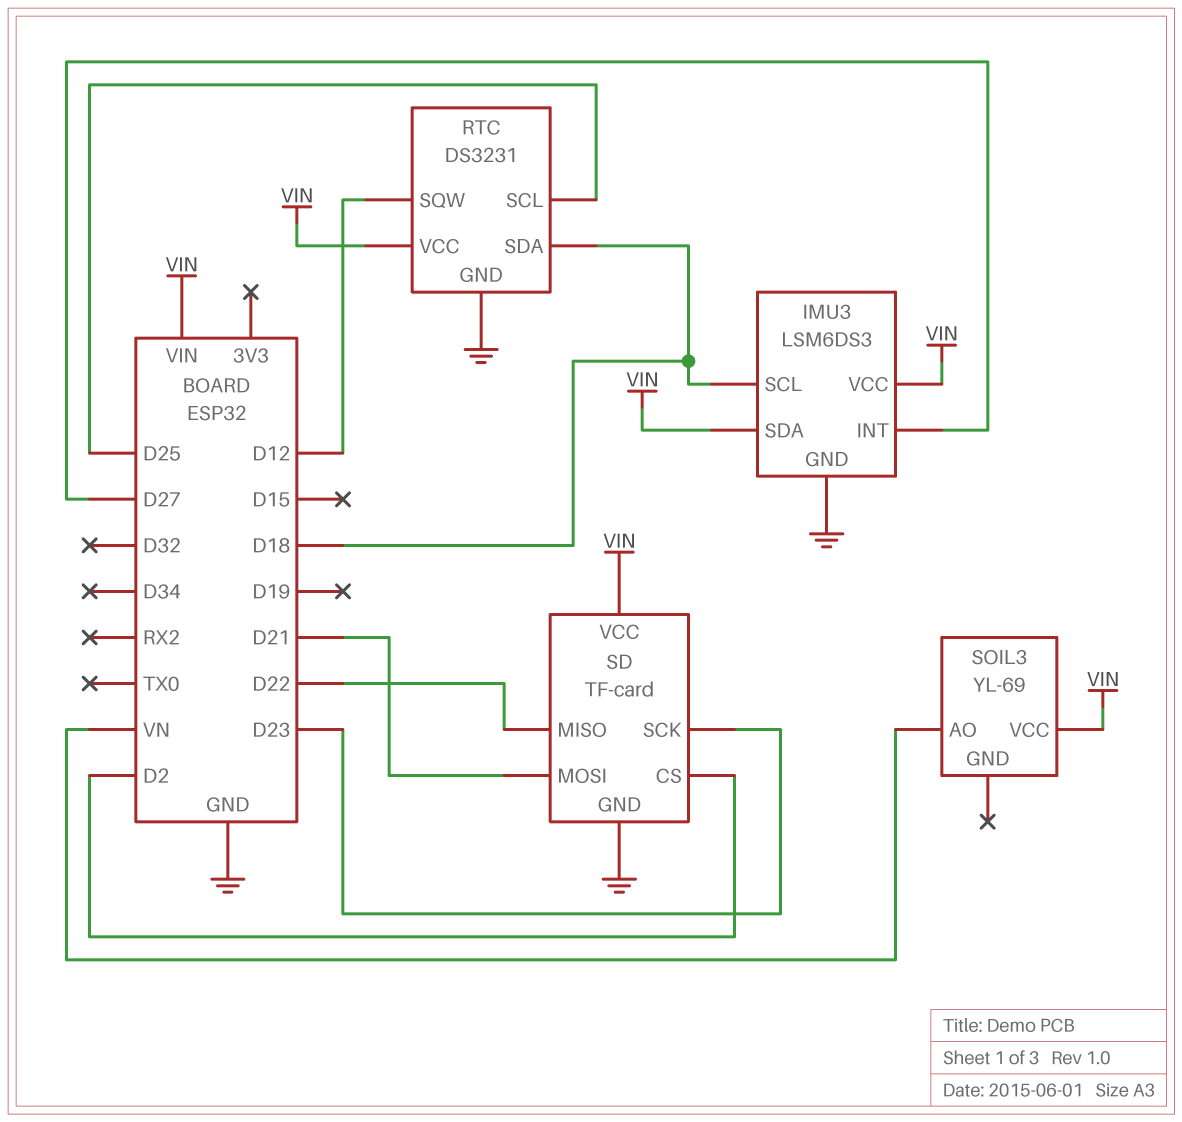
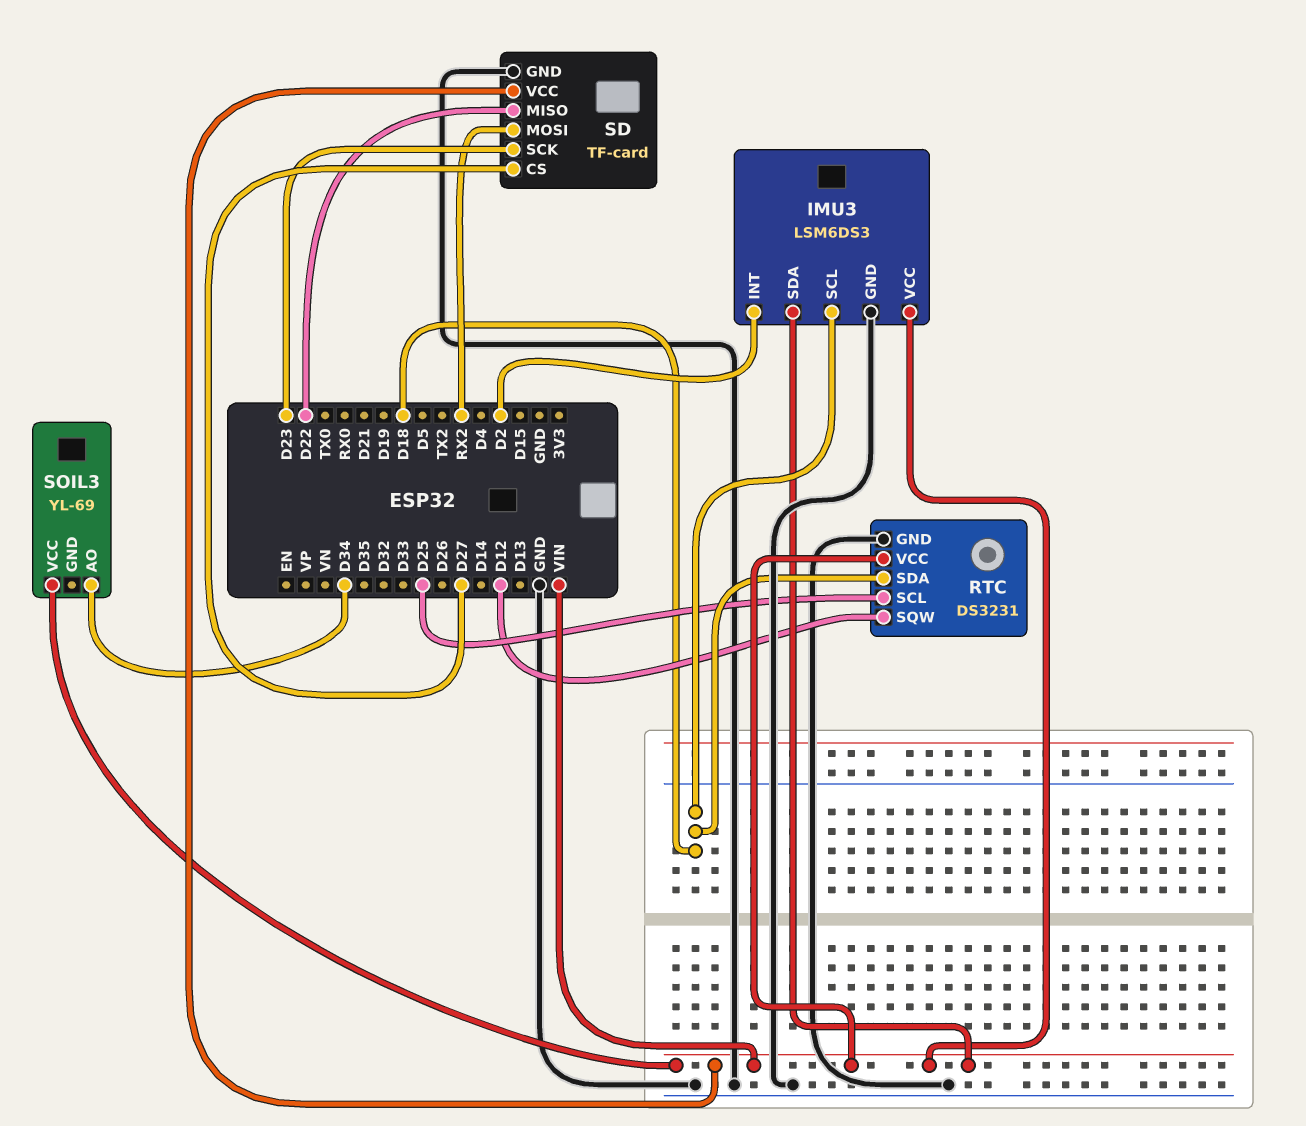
IMU3 pin INT: D27 -> D2
SD pin CS: D2 -> D27
SD pin MOSI: D21 -> RX2
SOIL3 pin AO: VN -> D34

